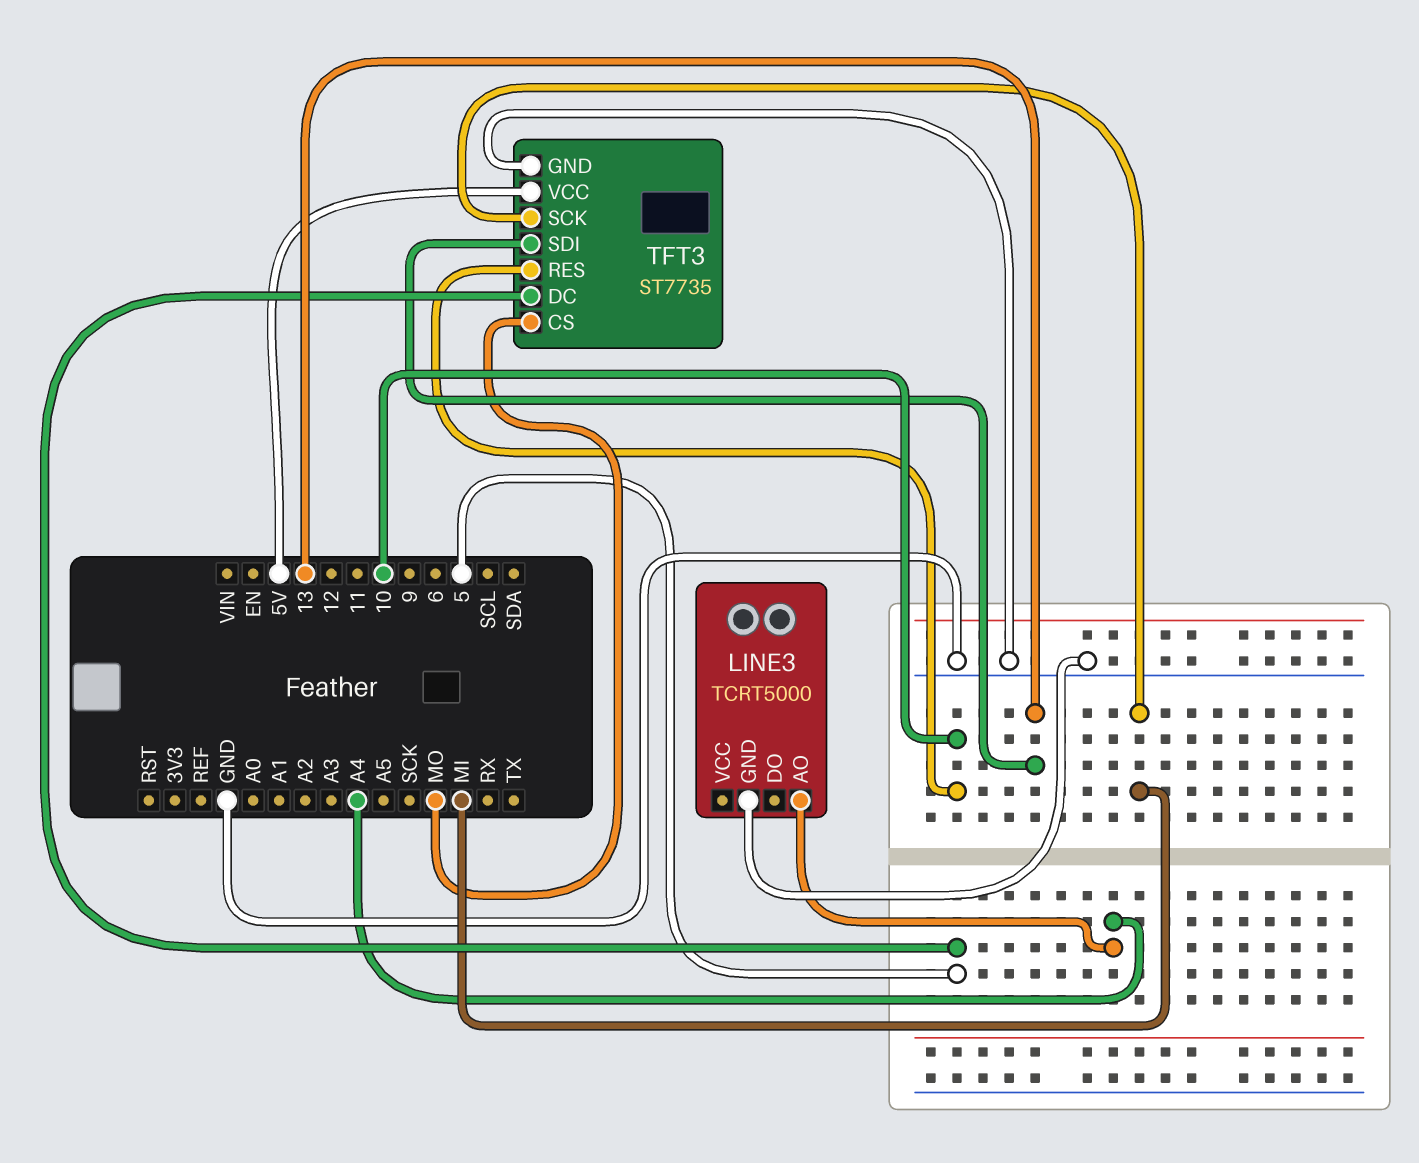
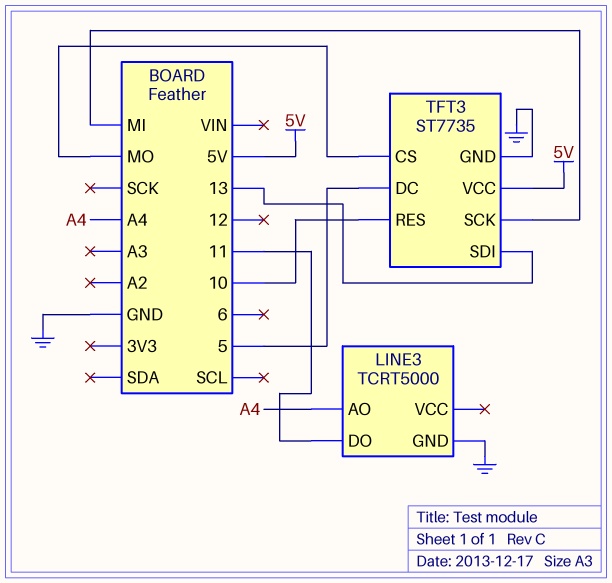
LINE3 pin DO: none -> 11

